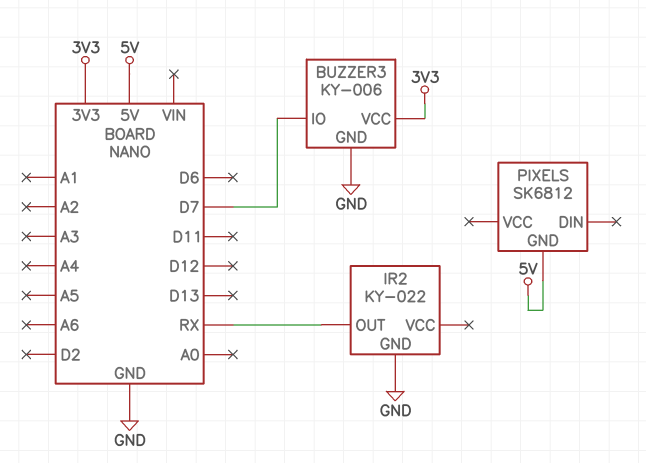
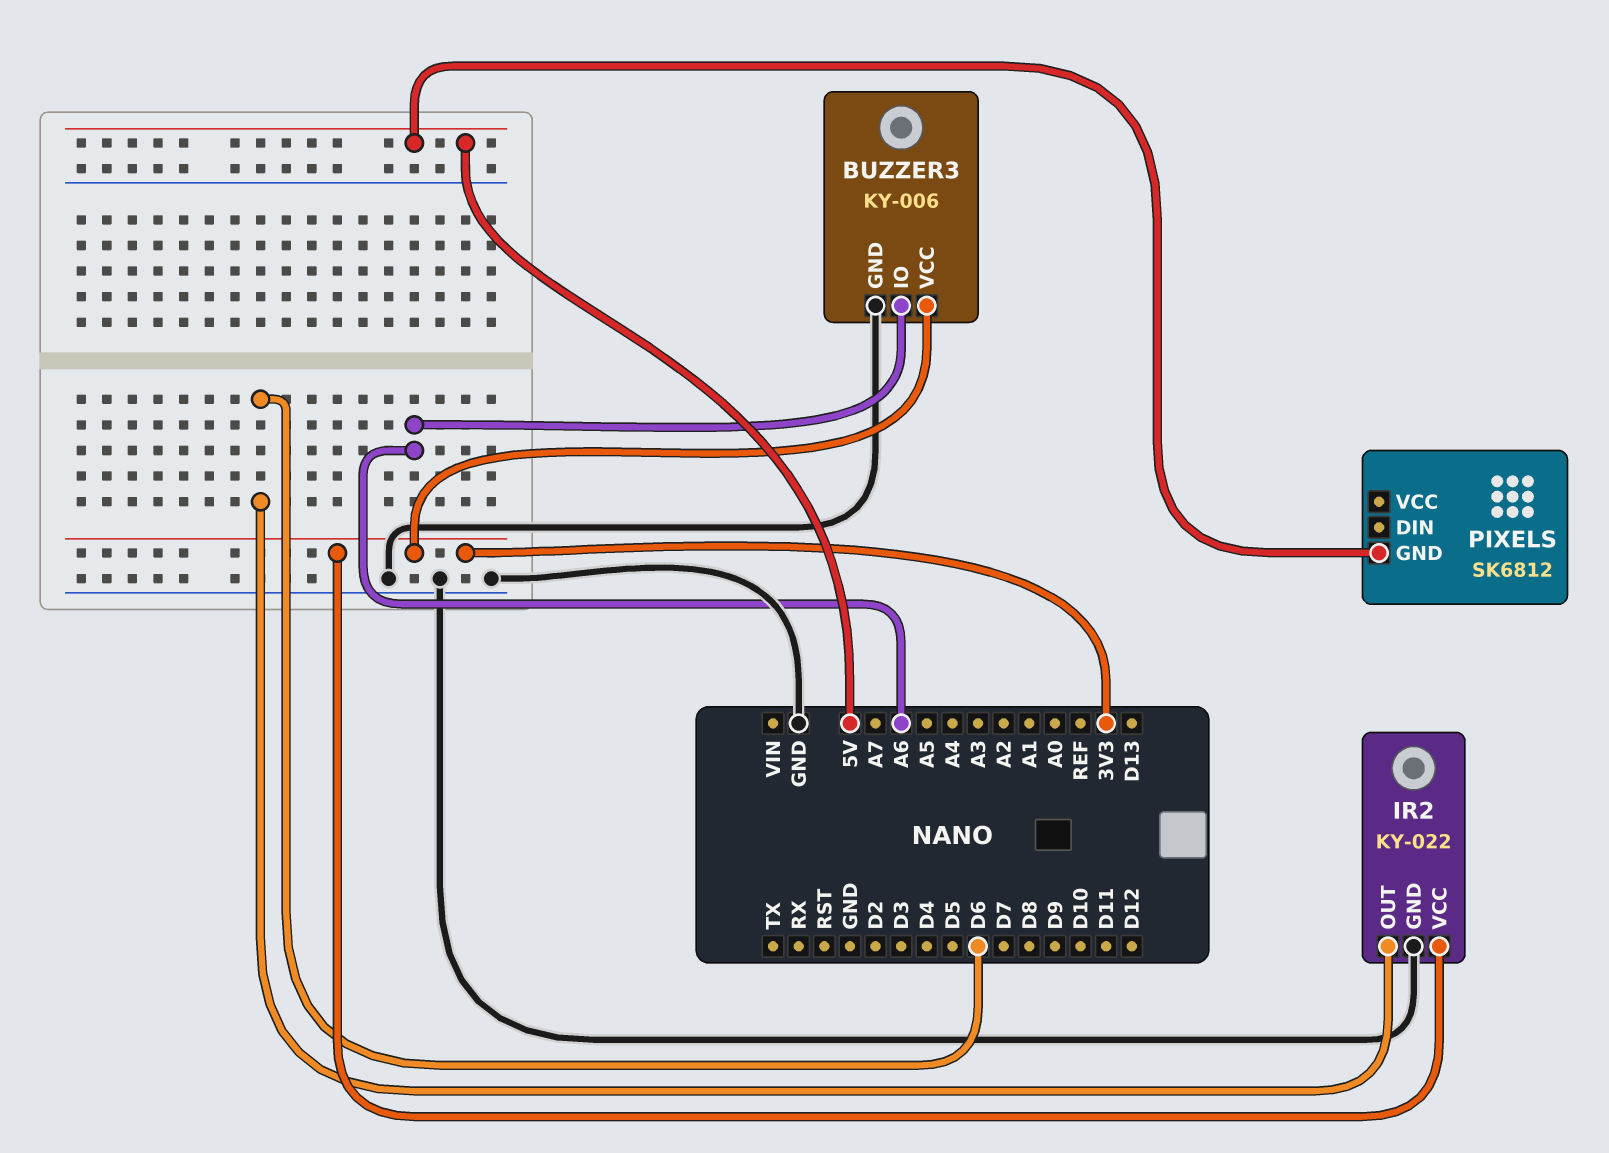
BUZZER3 pin IO: D7 -> A6
IR2 pin OUT: RX -> D6
IR2 pin VCC: none -> 3V3

